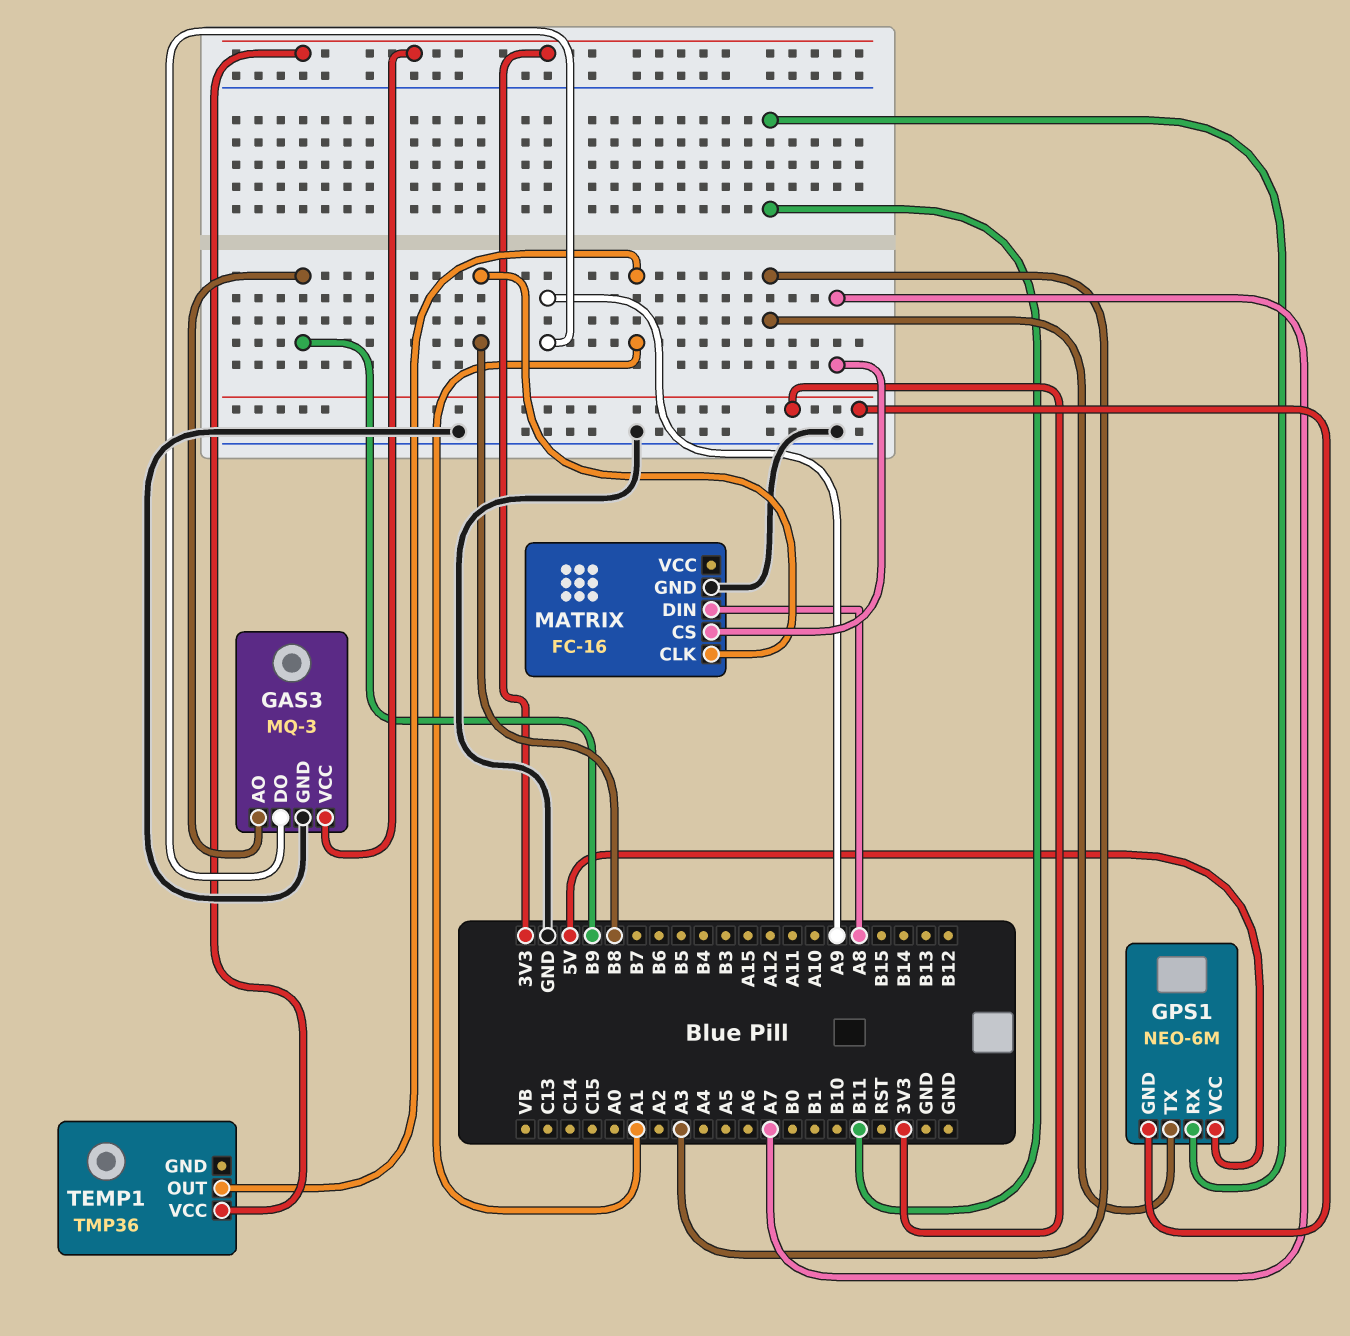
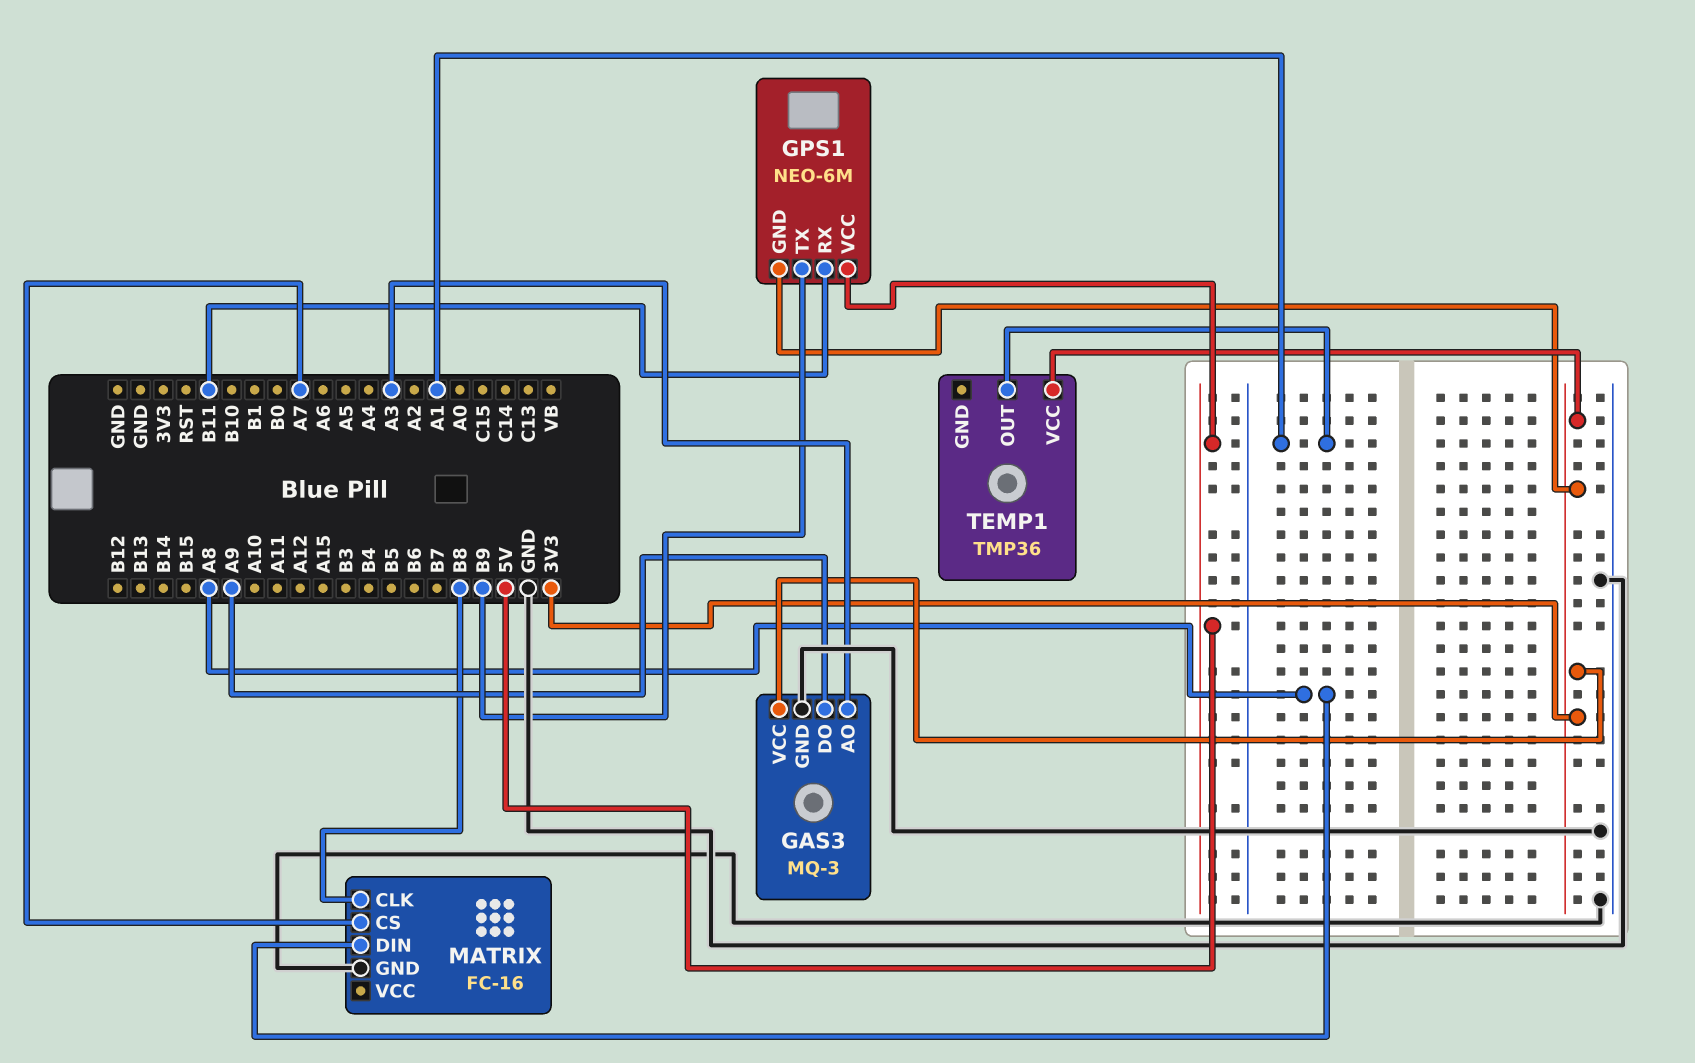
GAS3 pin AO: B9 -> A3
GPS1 pin TX: A3 -> B9

